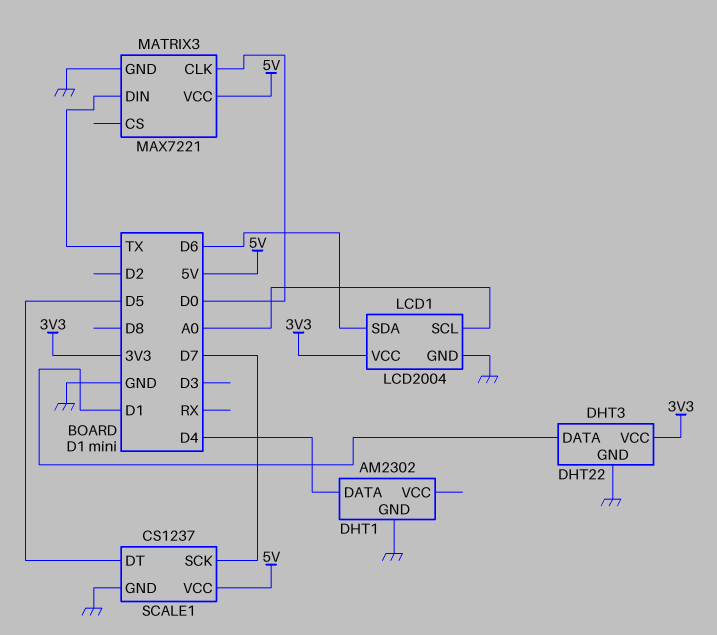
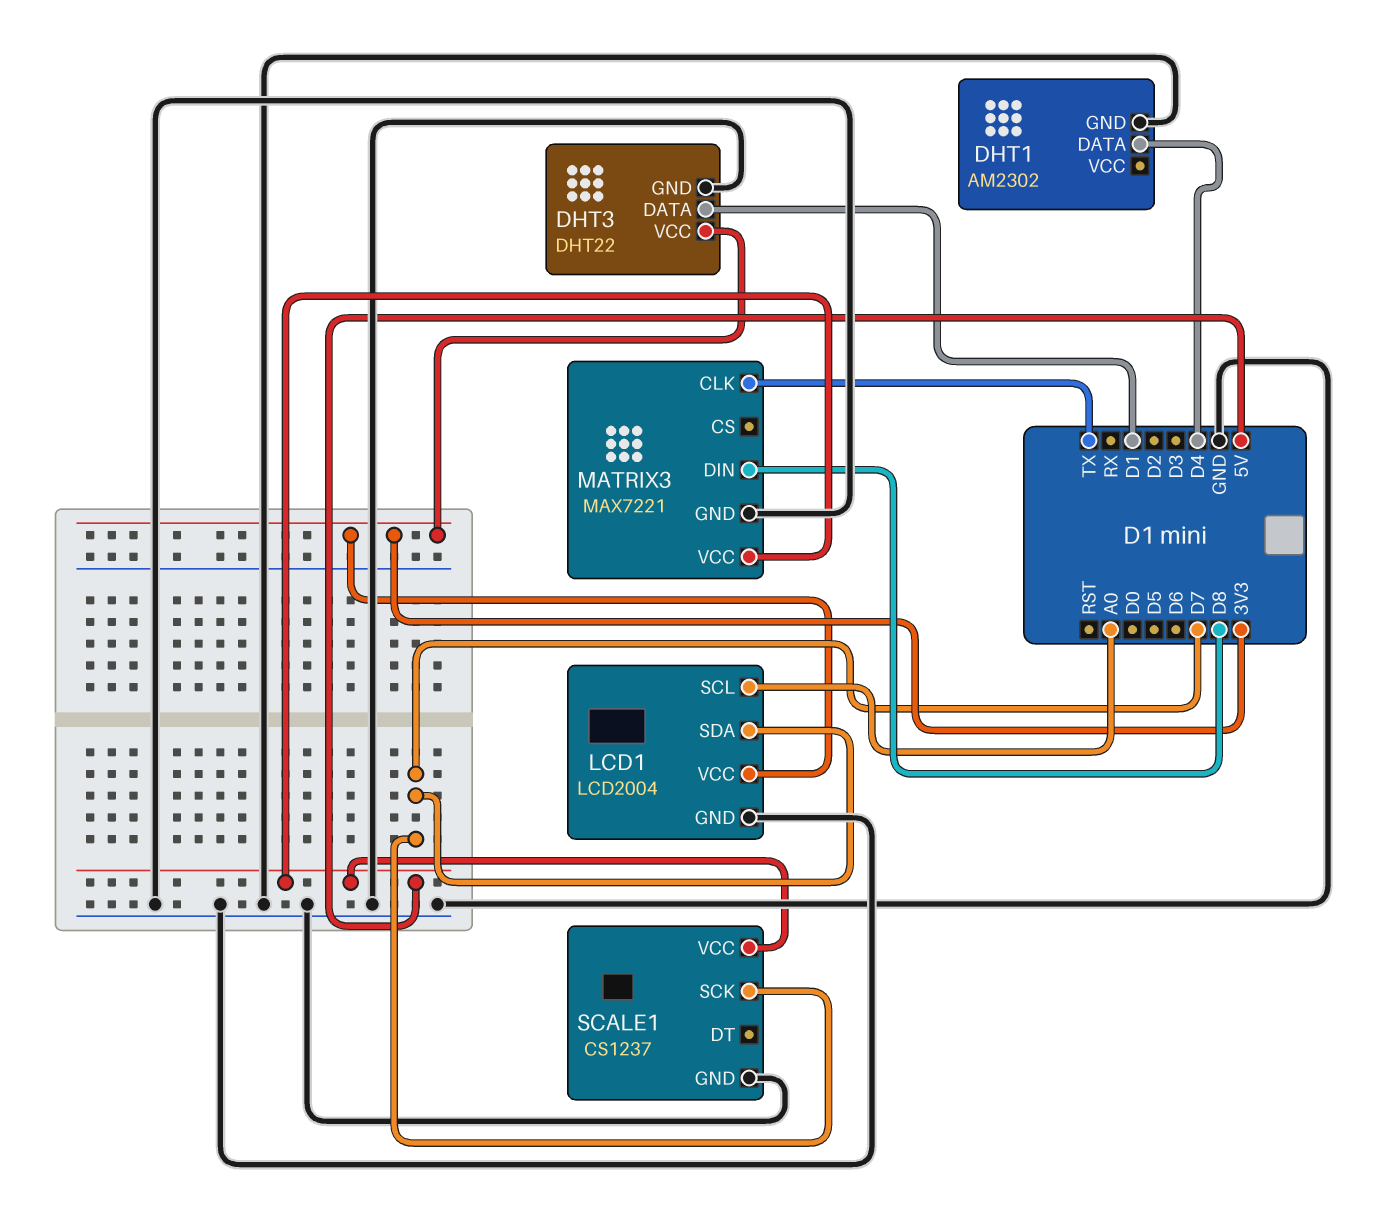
LCD1 pin SDA: D6 -> D7
MATRIX3 pin CLK: D0 -> TX
MATRIX3 pin DIN: TX -> D8
SCALE1 pin DT: D5 -> none

